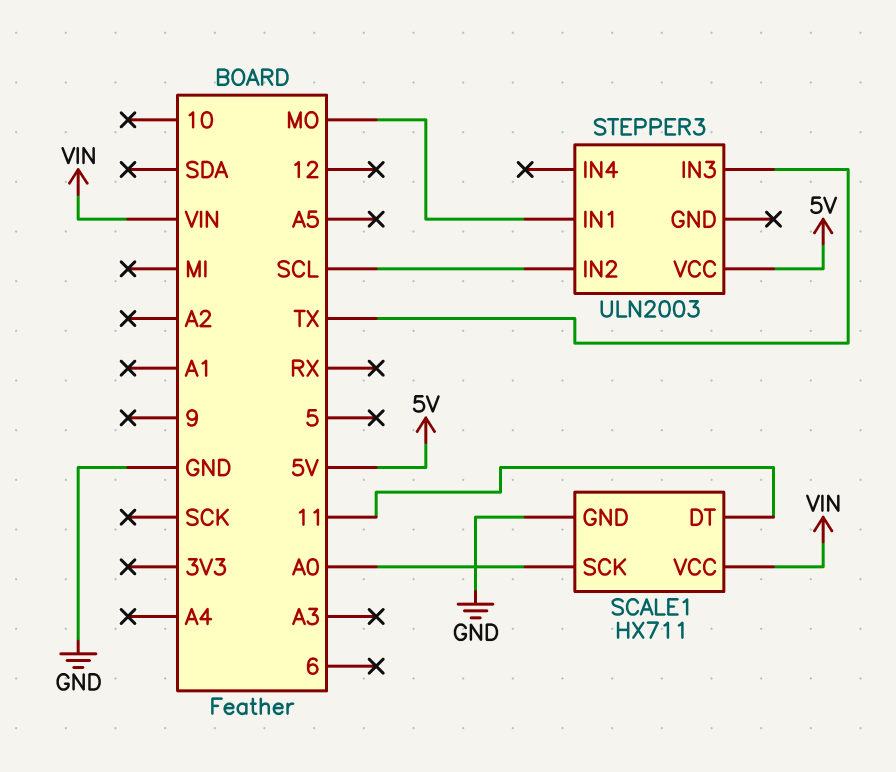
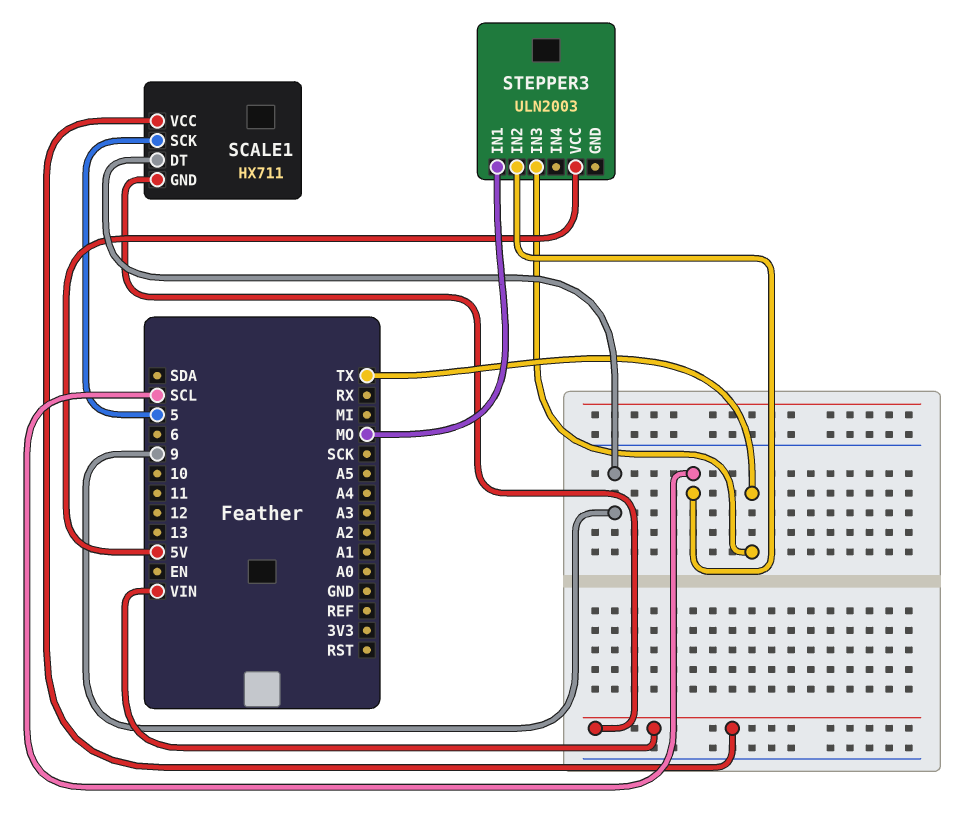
SCALE1 pin DT: 11 -> 9
SCALE1 pin GND: GND -> VIN
SCALE1 pin SCK: A0 -> 5

